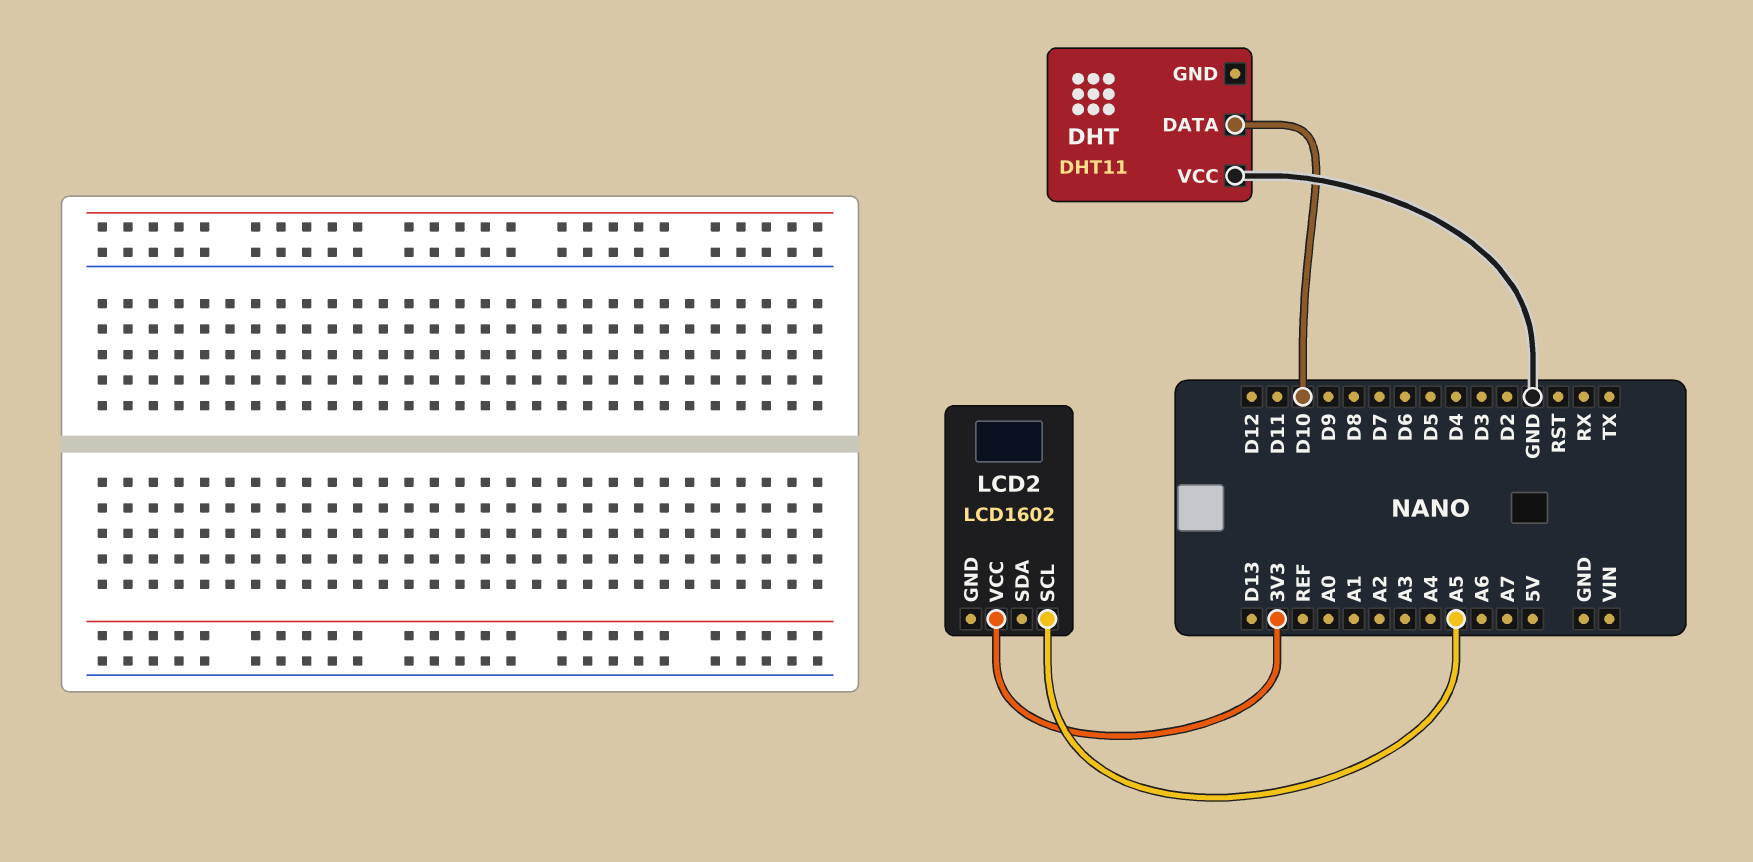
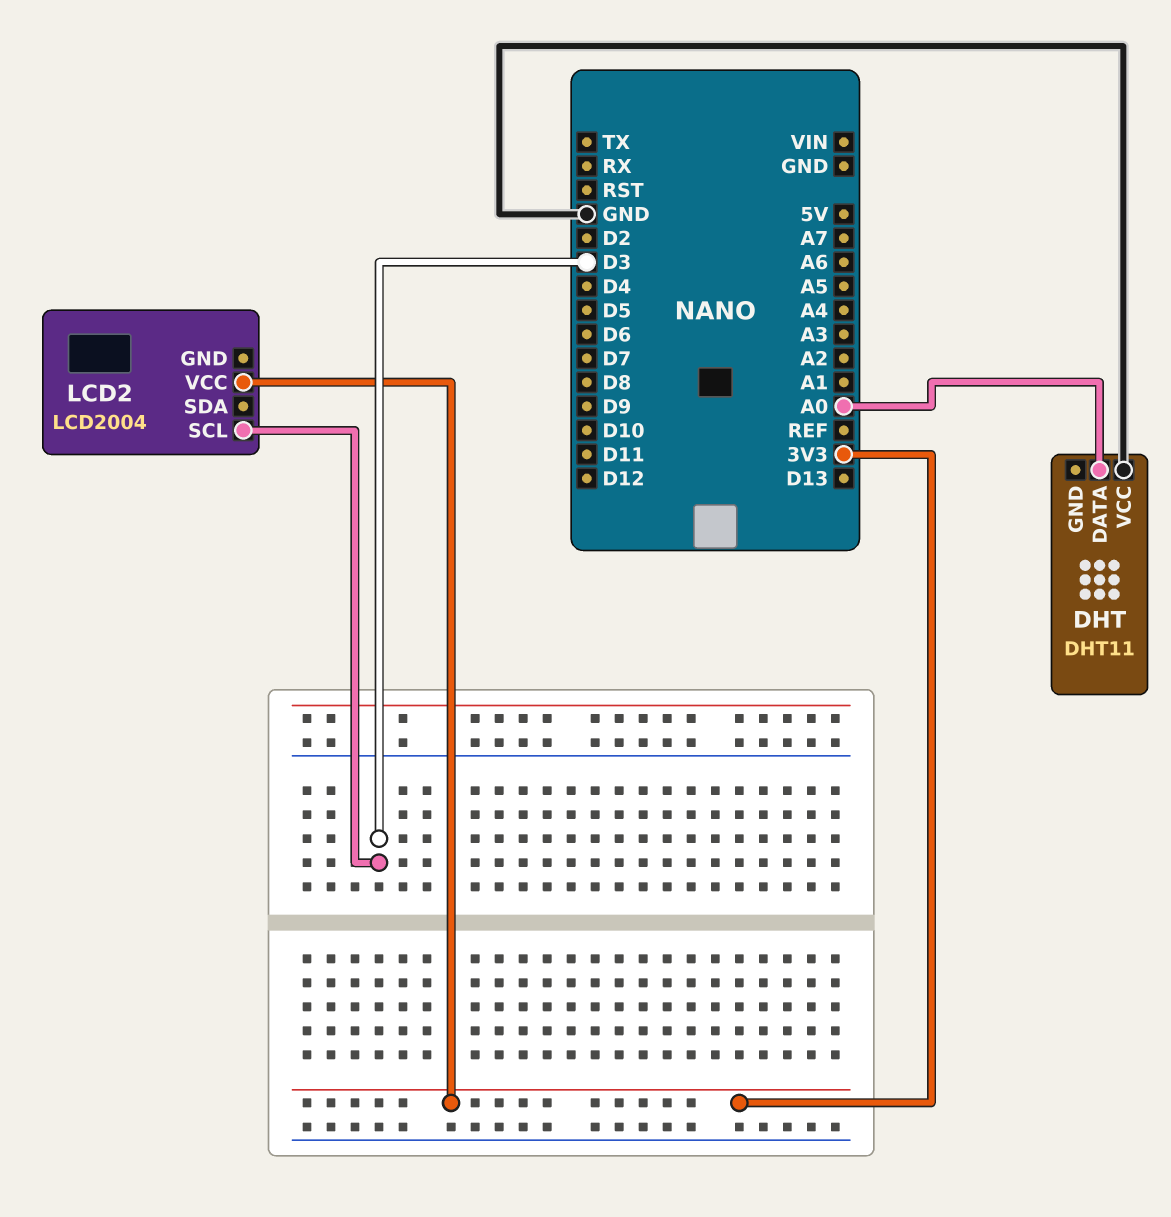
DHT pin DATA: D10 -> A0
LCD2: LCD1602 -> LCD2004
LCD2 pin SCL: A5 -> D3

